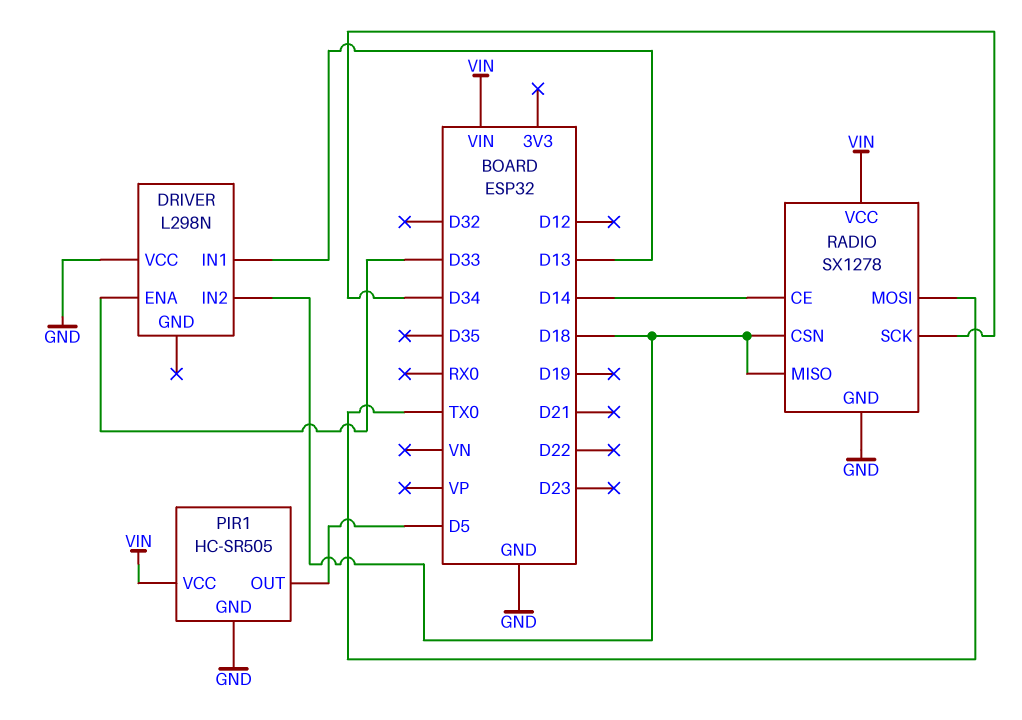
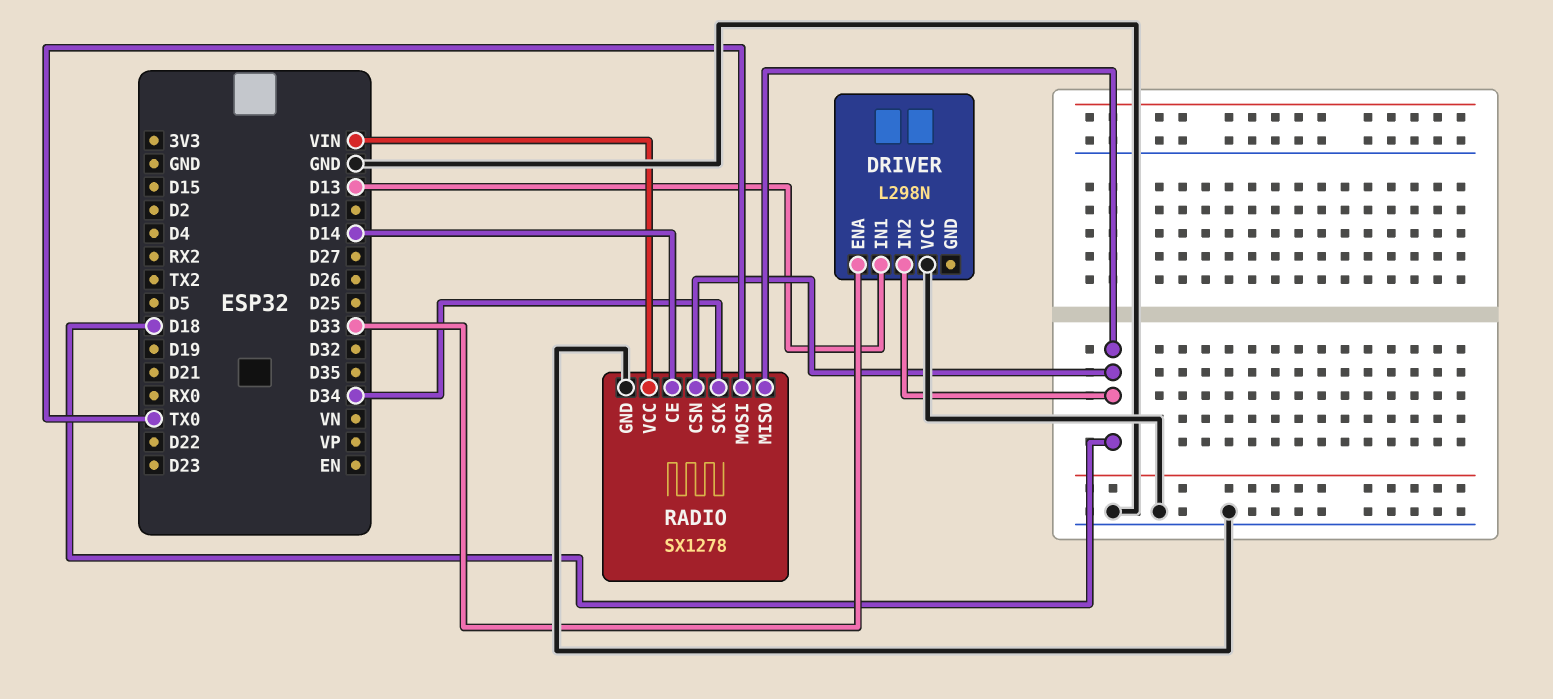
PIR1: HC-SR505 -> none
PIR1 pin GND: GND -> none
PIR1 pin OUT: D5 -> none
PIR1 pin VCC: VIN -> none

